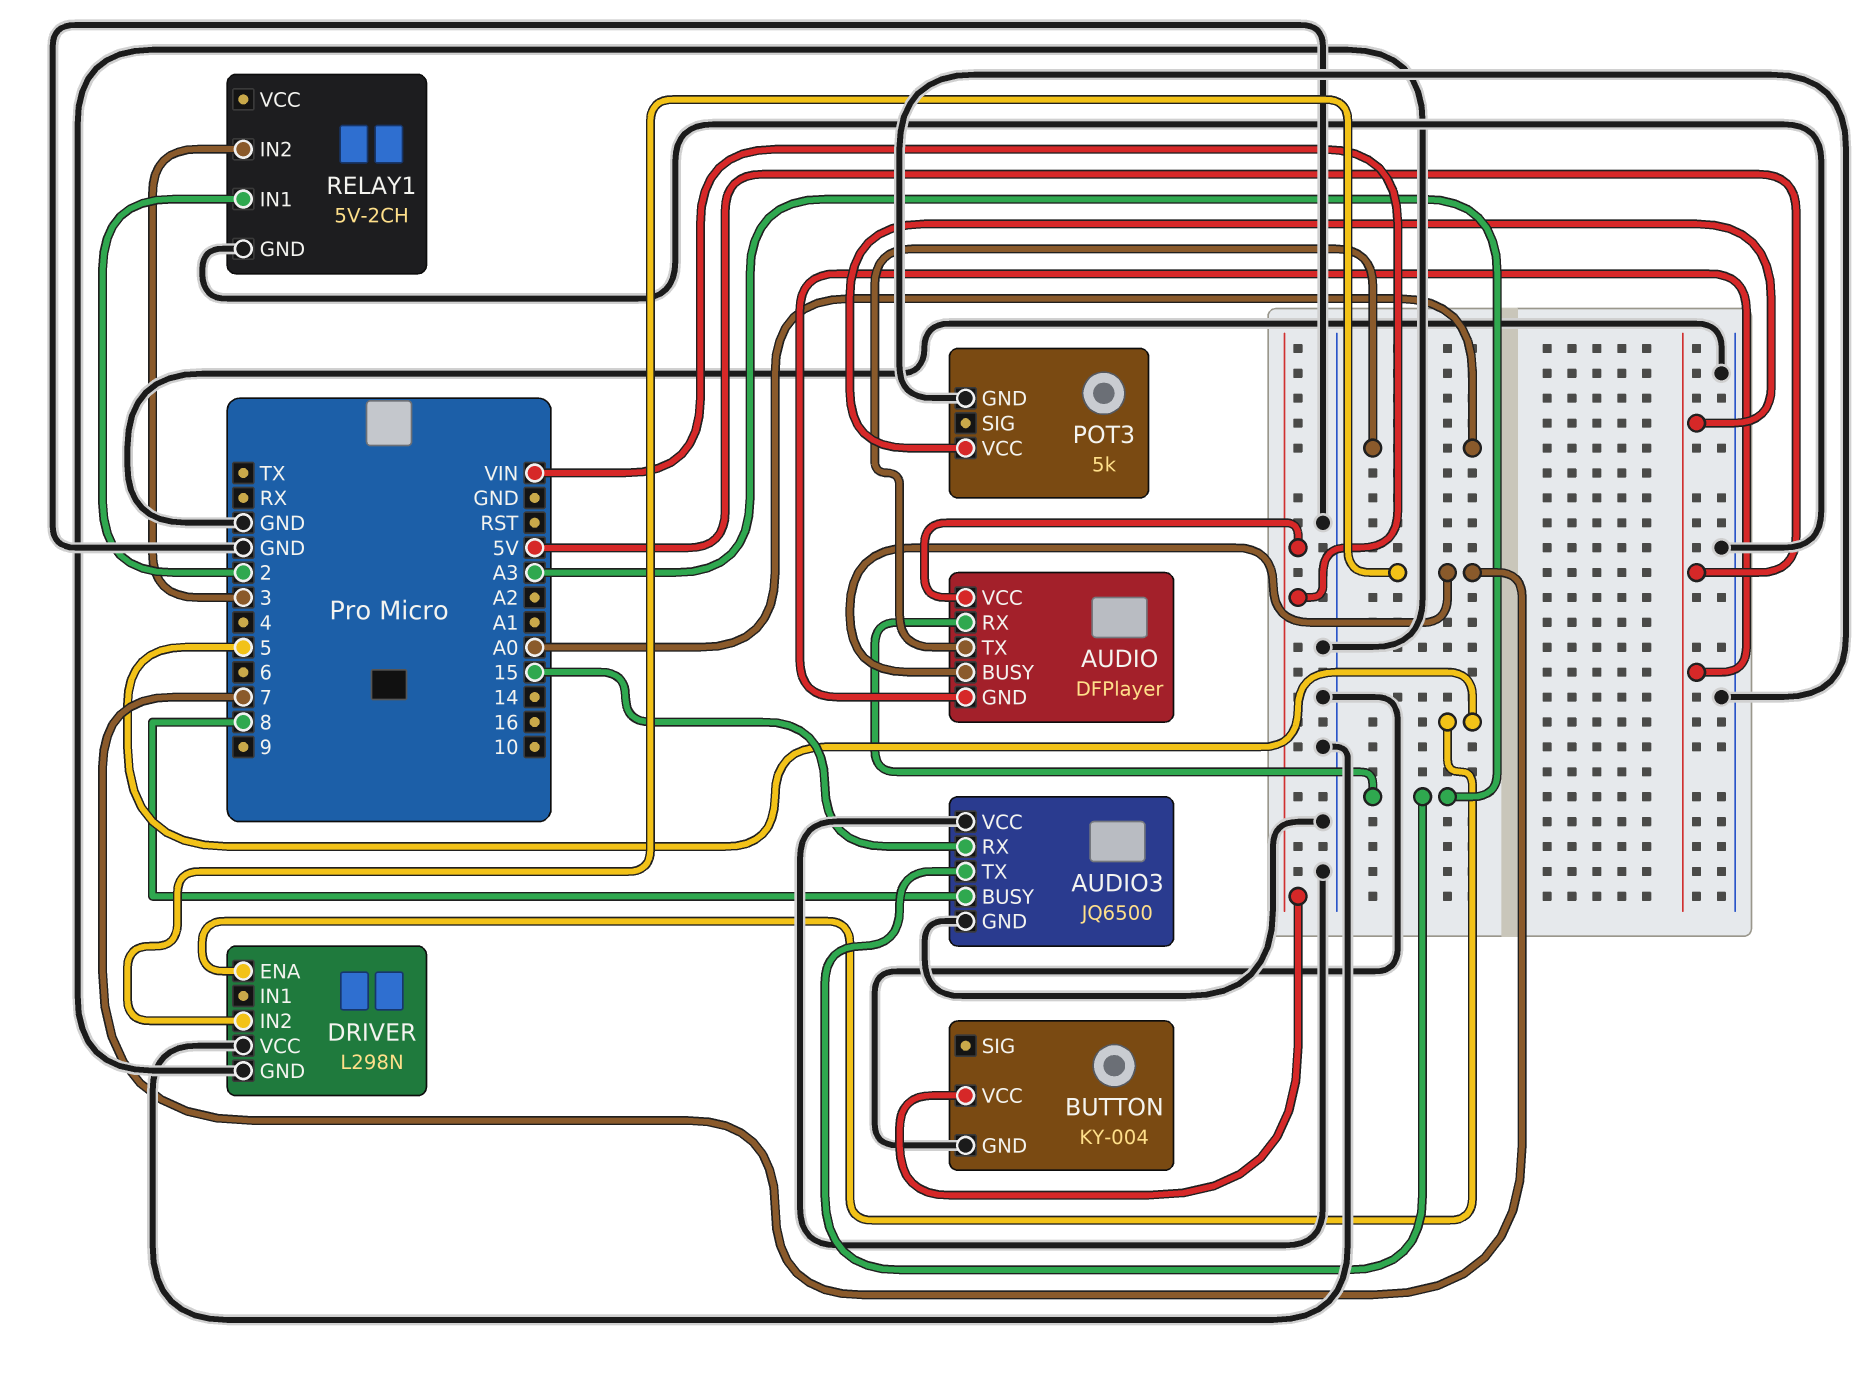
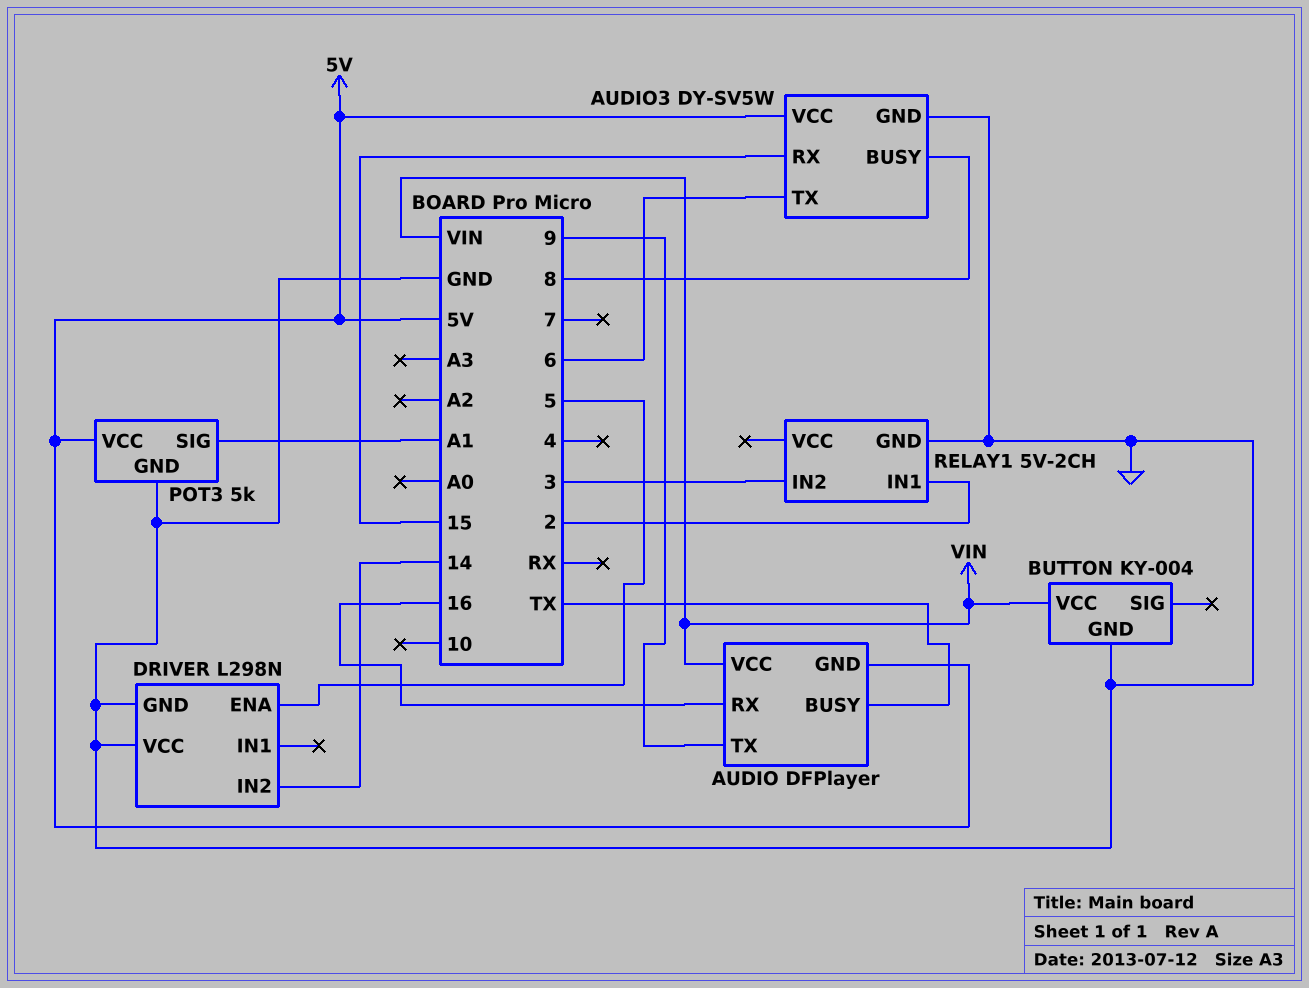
AUDIO pin BUSY: 7 -> TX
AUDIO pin RX: A3 -> 16
AUDIO pin TX: A0 -> 9
AUDIO3: JQ6500 -> DY-SV5W
AUDIO3 pin TX: A3 -> 6
AUDIO3 pin VCC: GND -> 5V
DRIVER pin IN2: 7 -> 14
POT3 pin SIG: none -> A1

